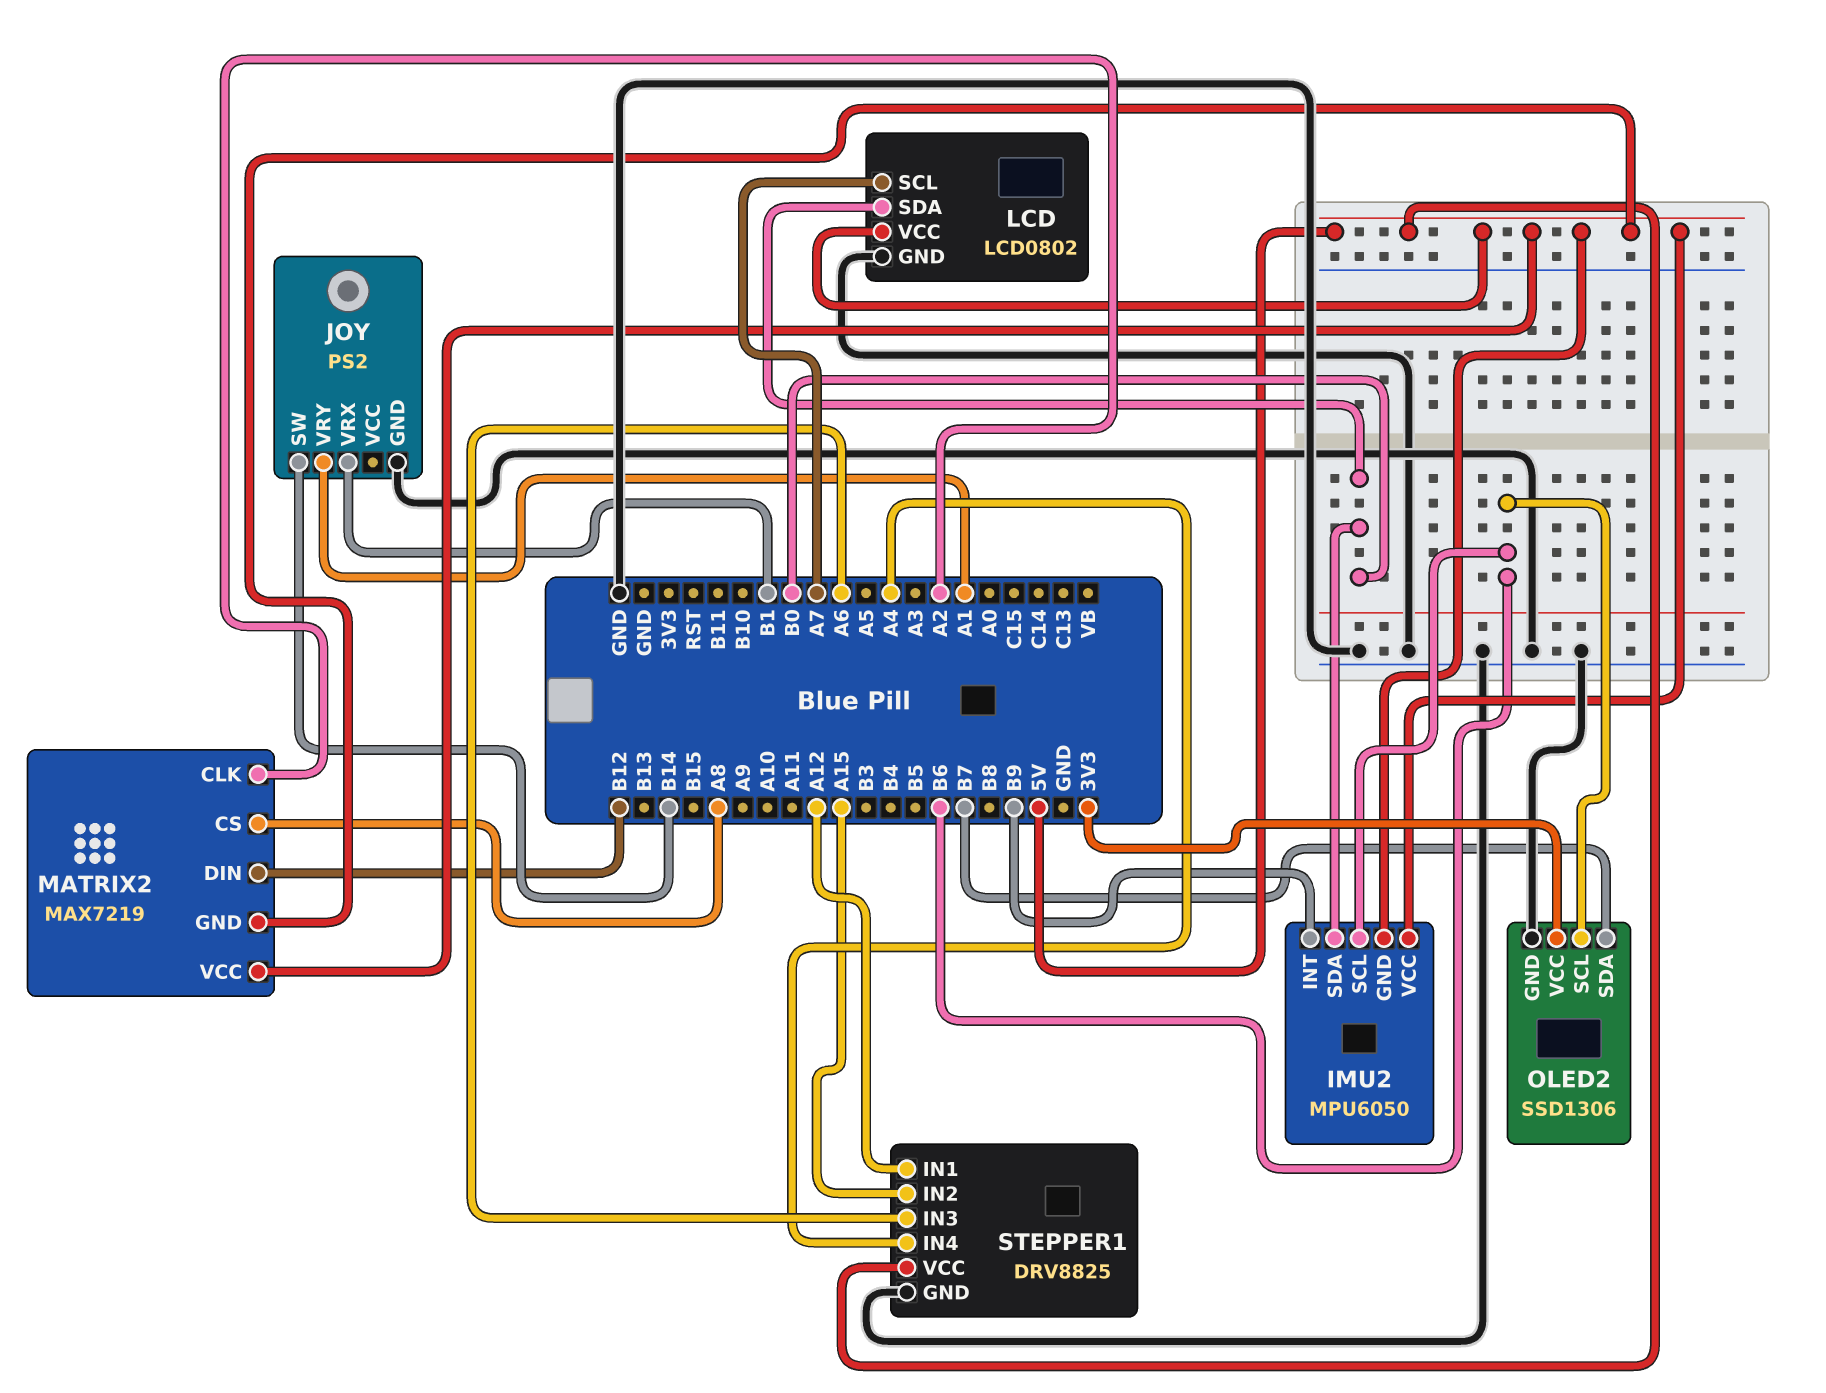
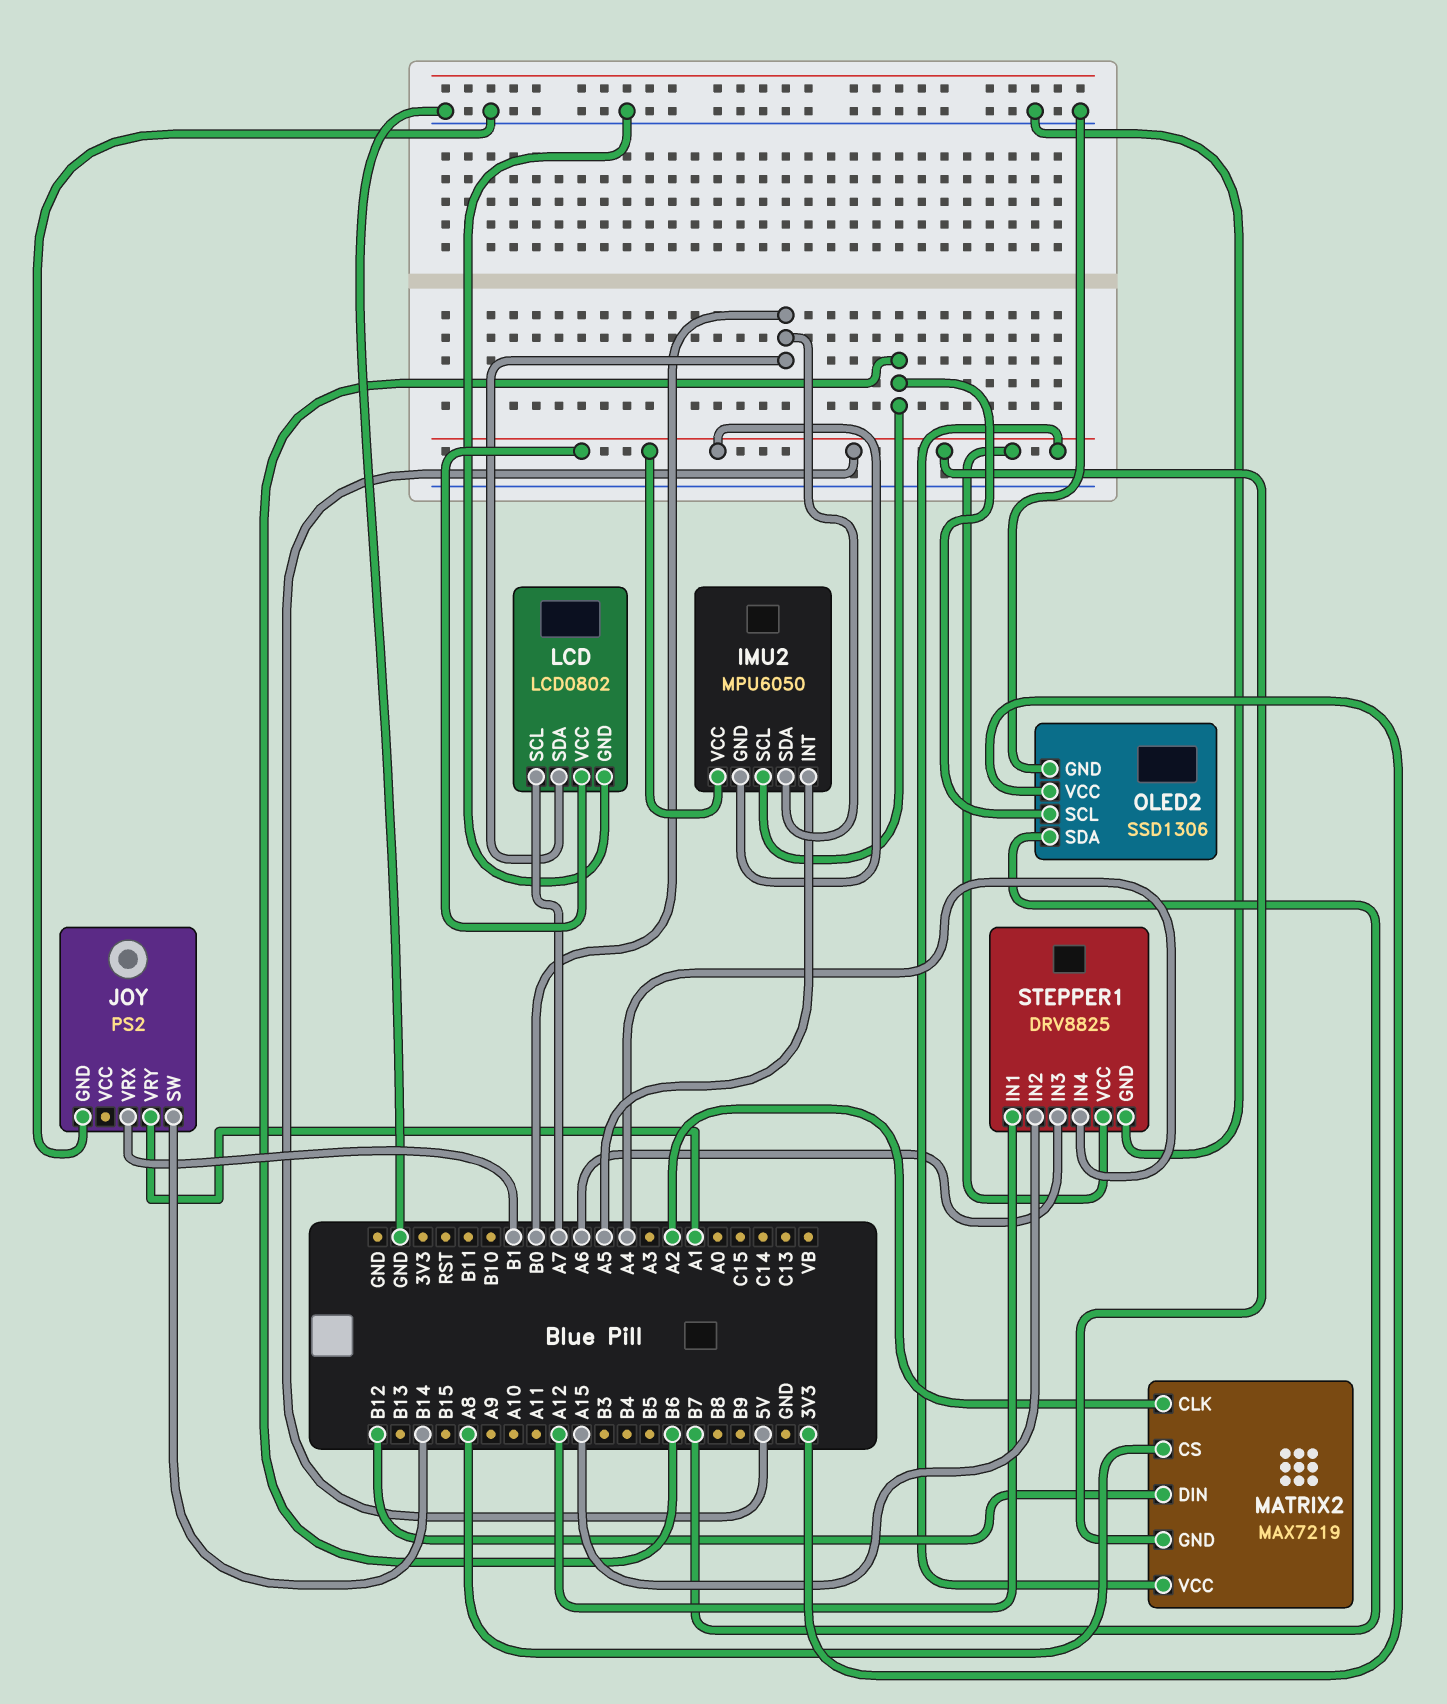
IMU2 pin INT: B9 -> A5

